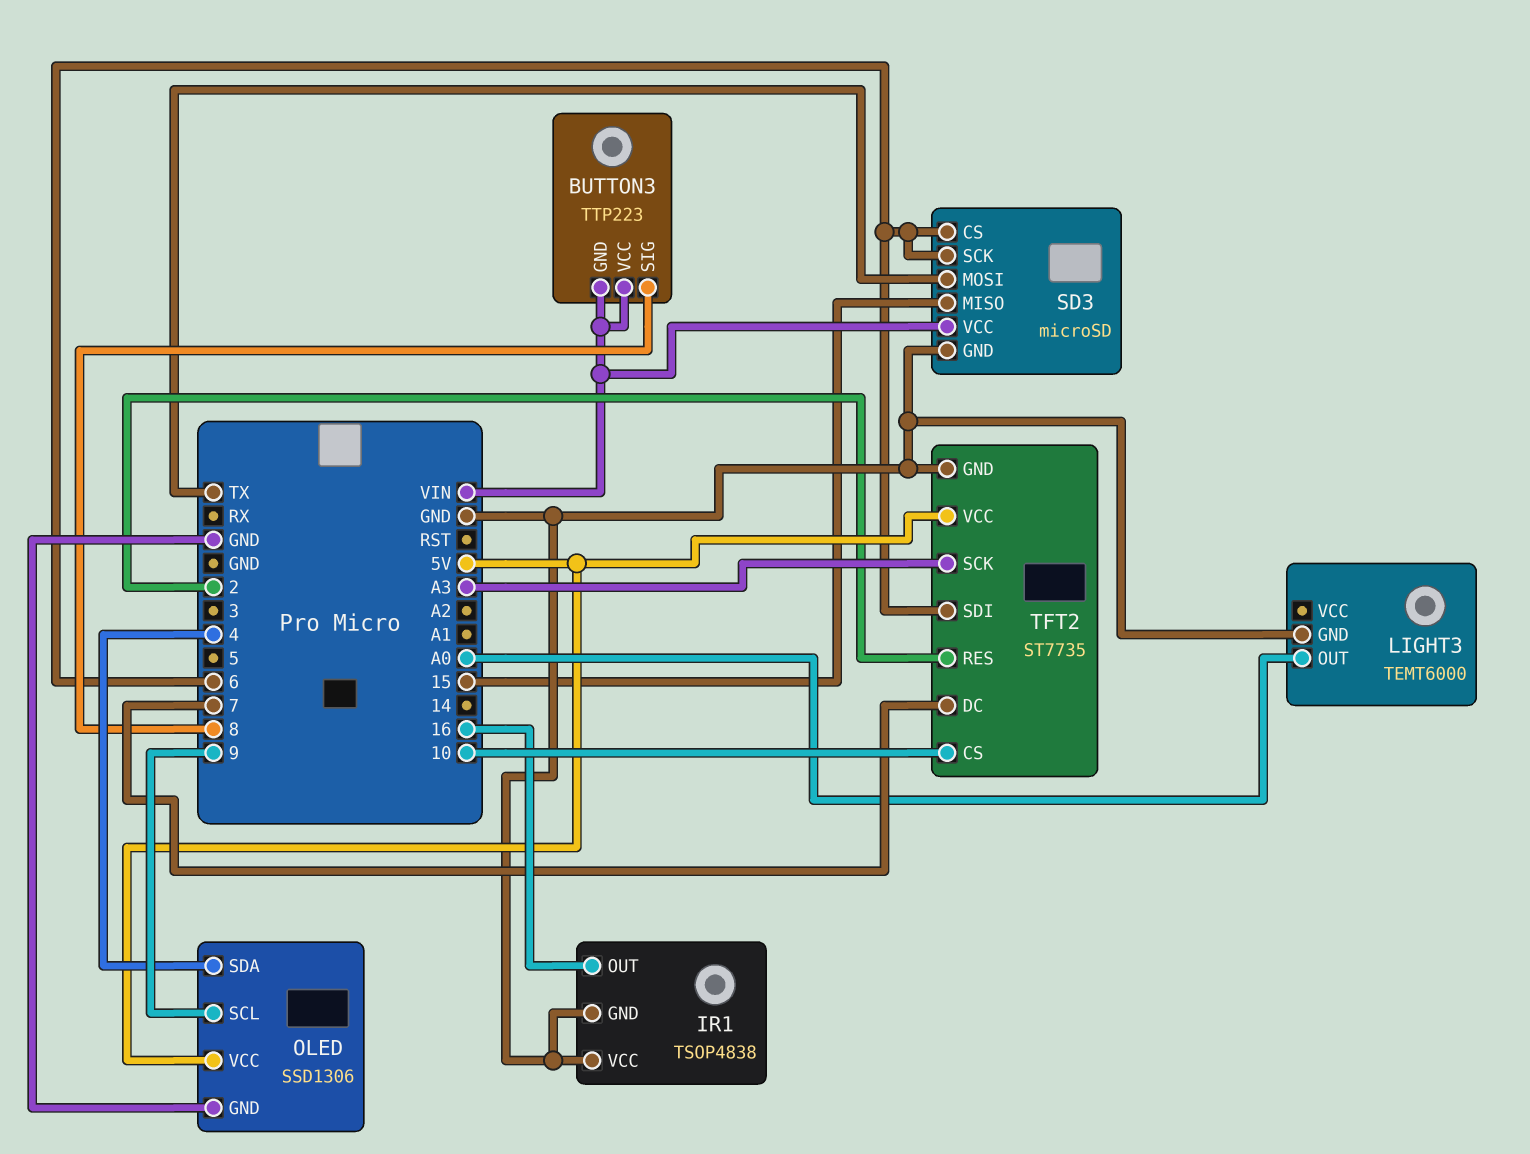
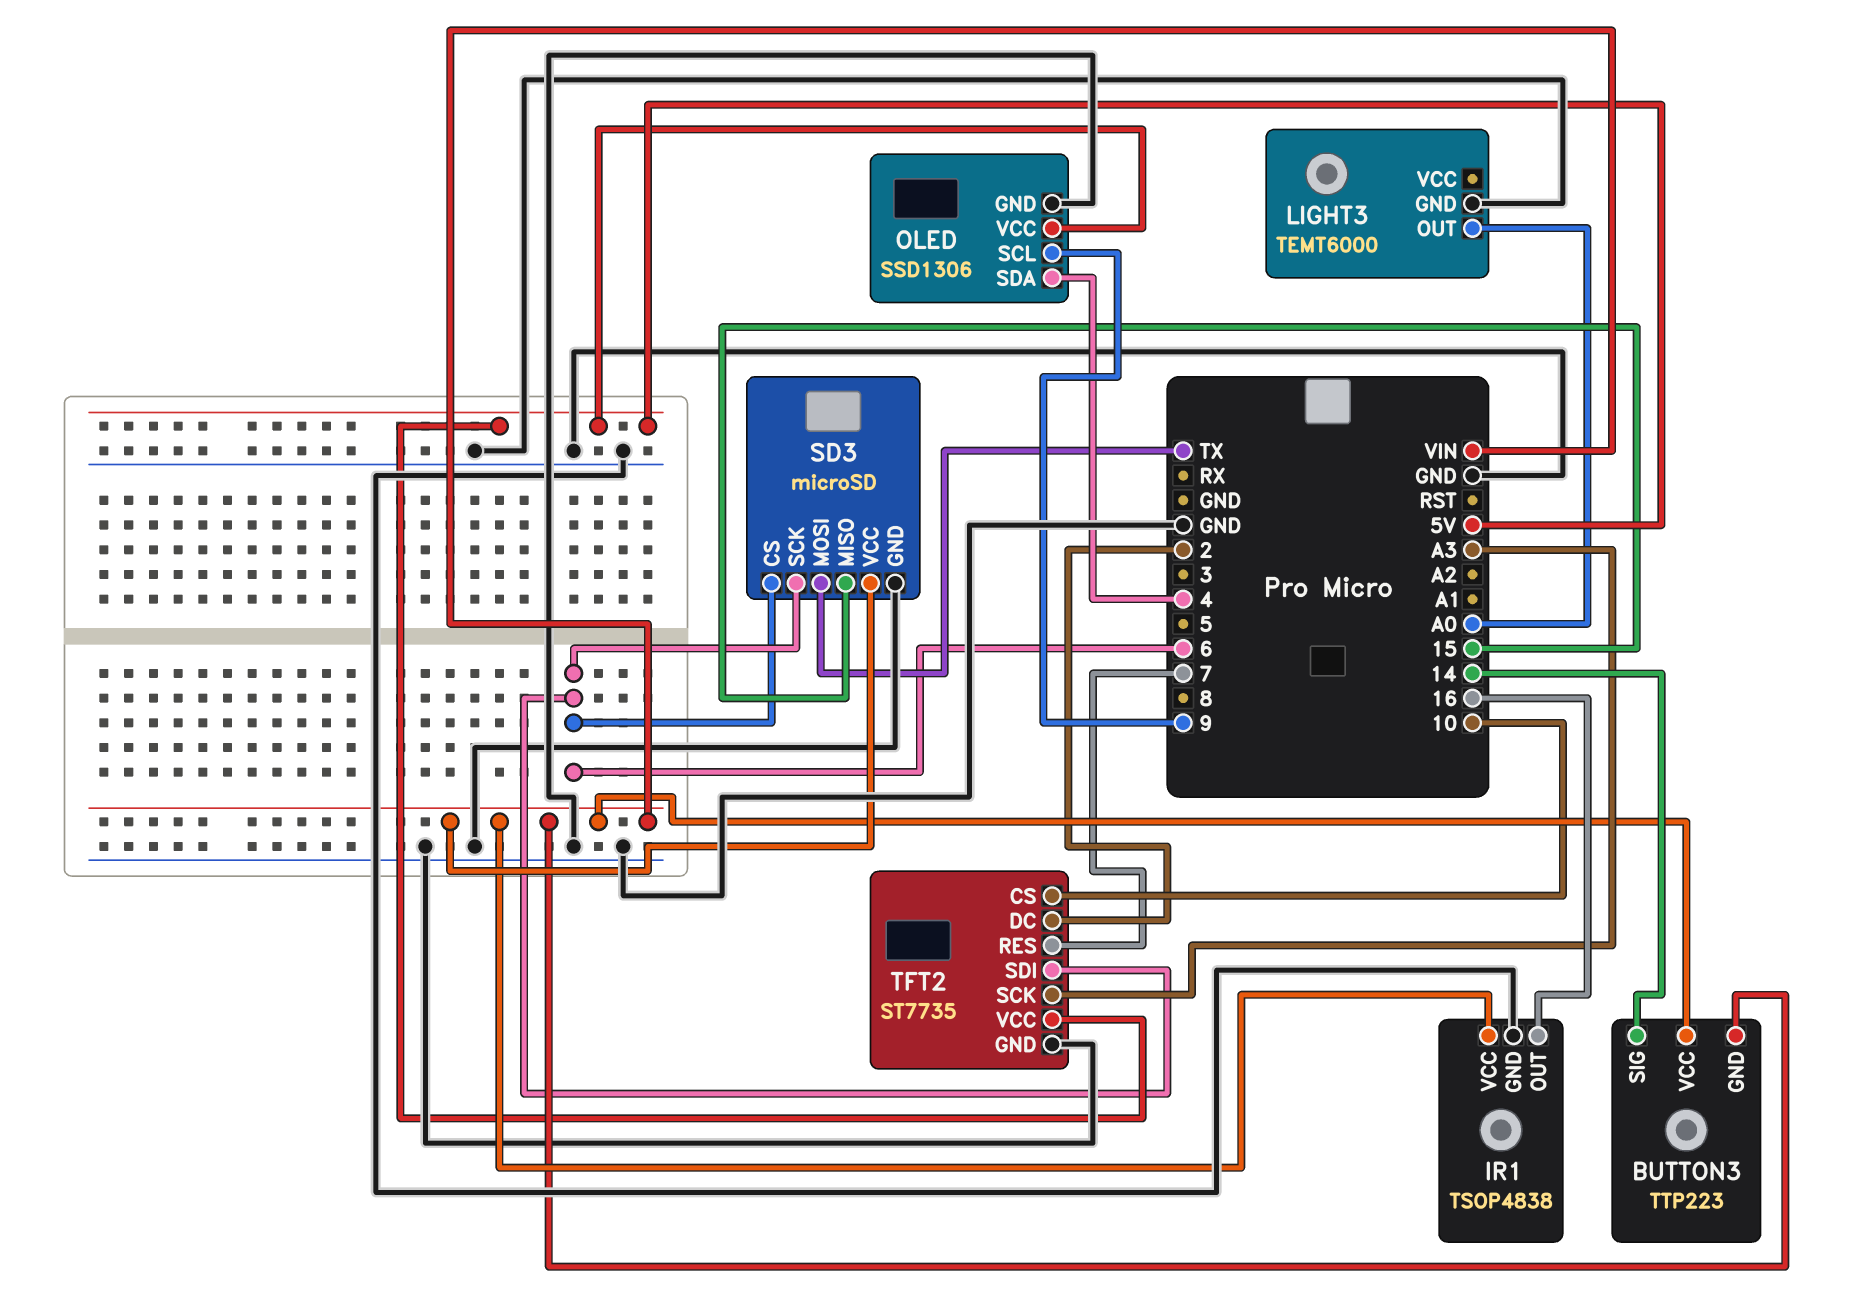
BUTTON3 pin SIG: 8 -> 14
IR1 pin VCC: GND -> VIN
TFT2 pin DC: 7 -> 2
TFT2 pin RES: 2 -> 7

